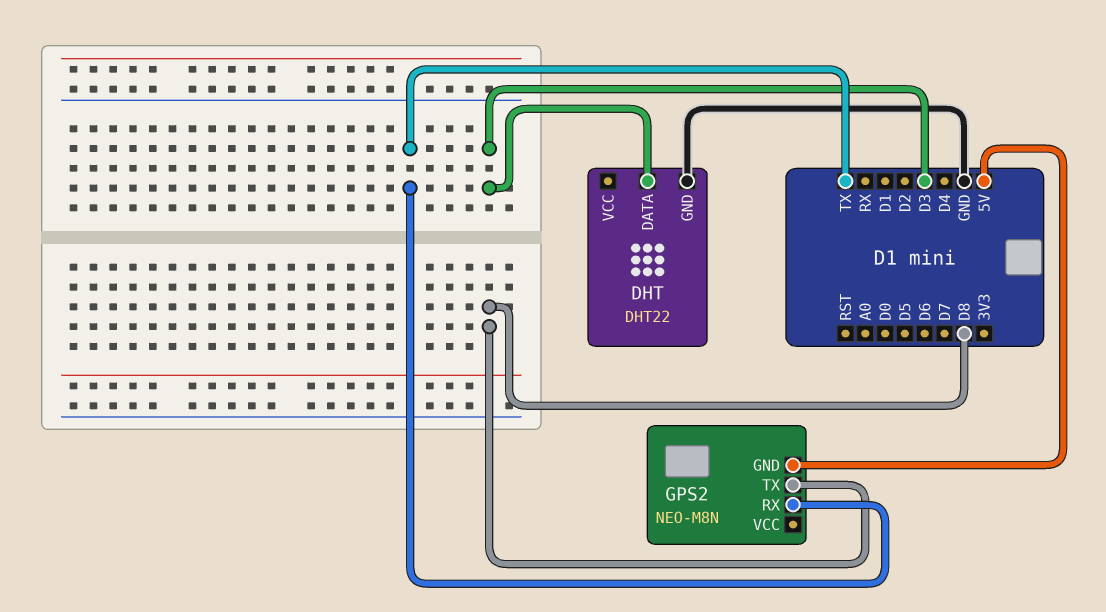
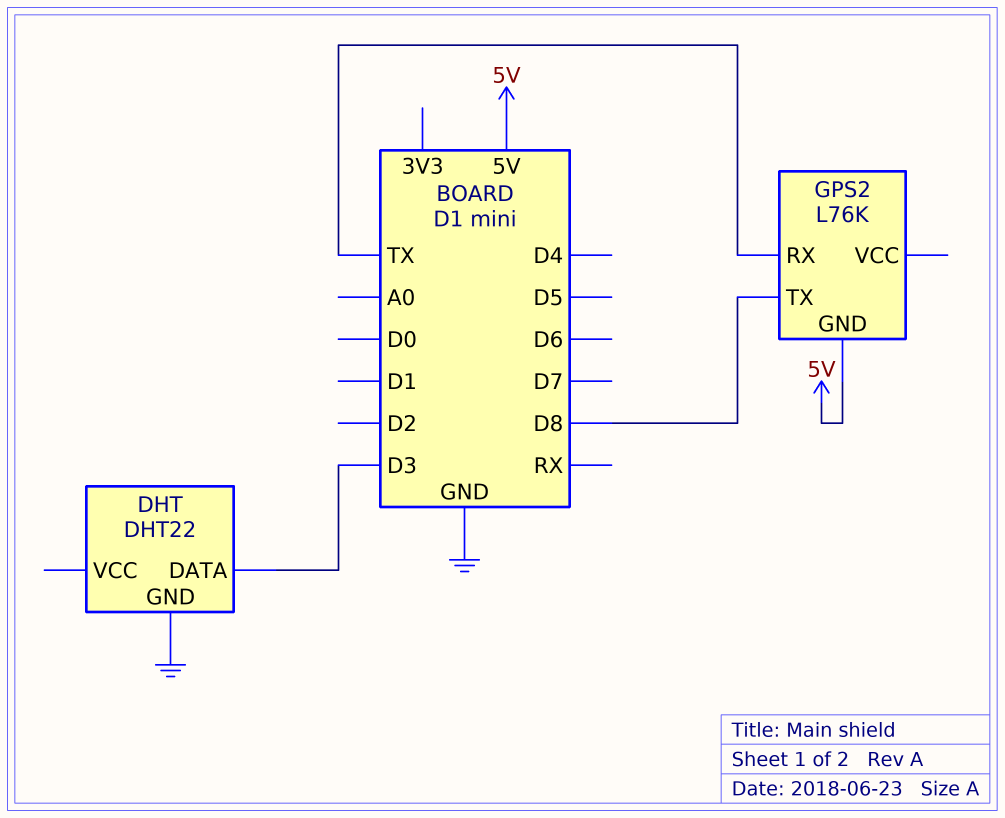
GPS2: NEO-M8N -> L76K

